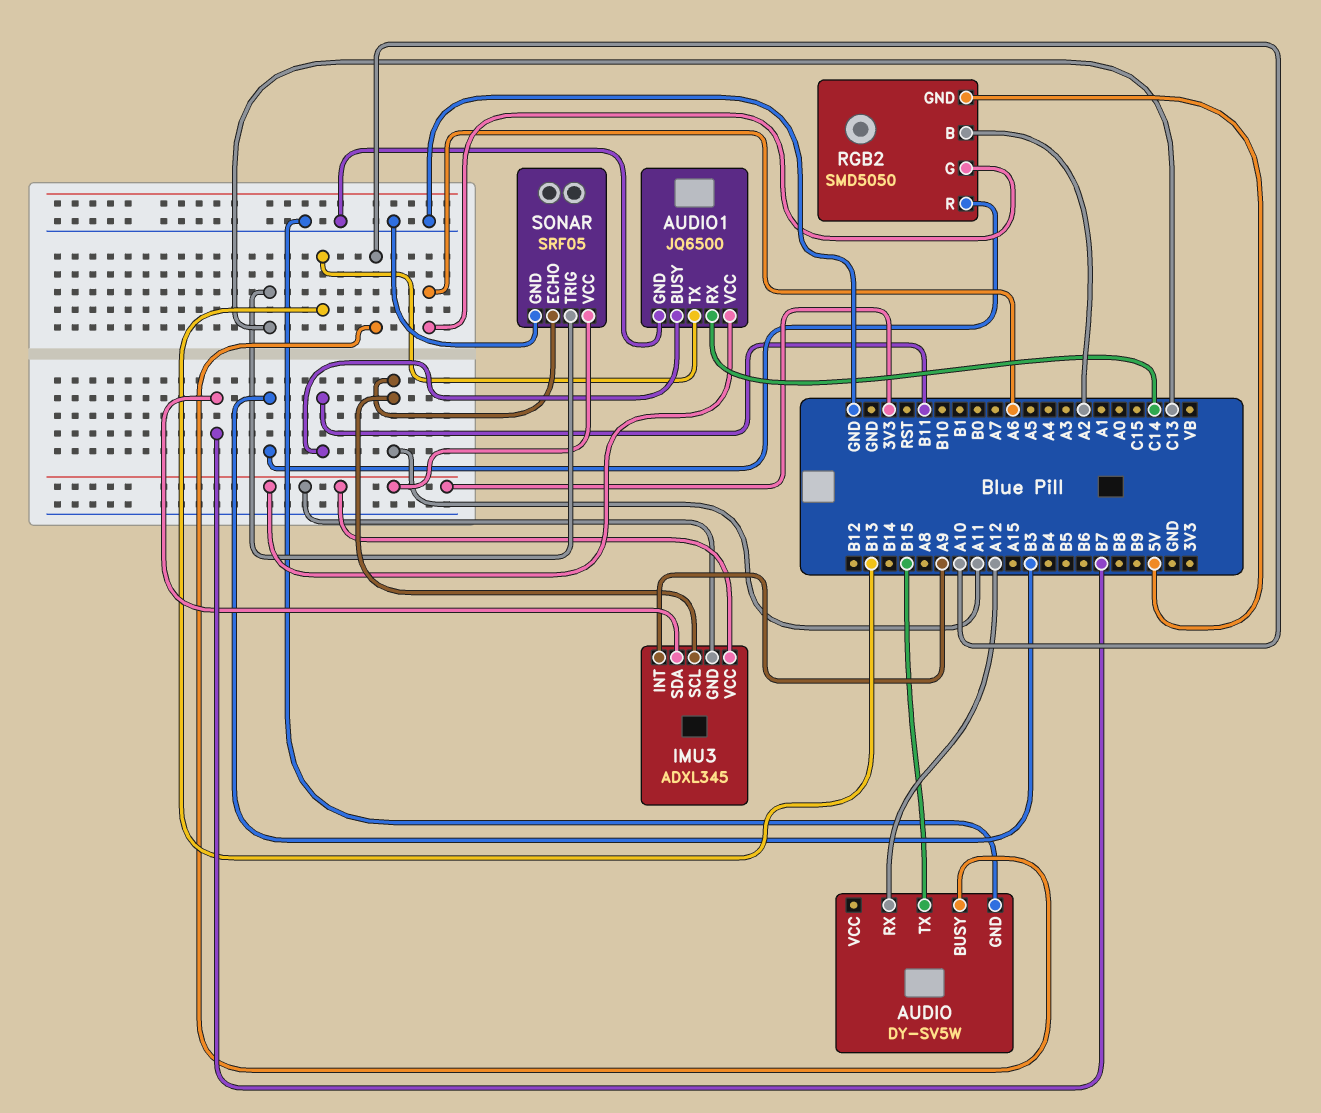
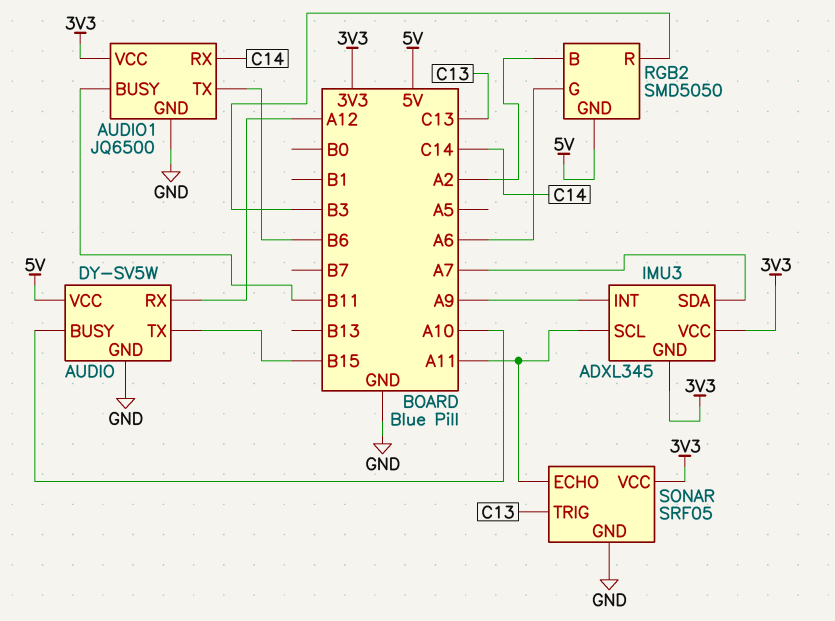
AUDIO pin VCC: none -> 5V
AUDIO1 pin TX: B13 -> B6
IMU3 pin SDA: B7 -> A7

